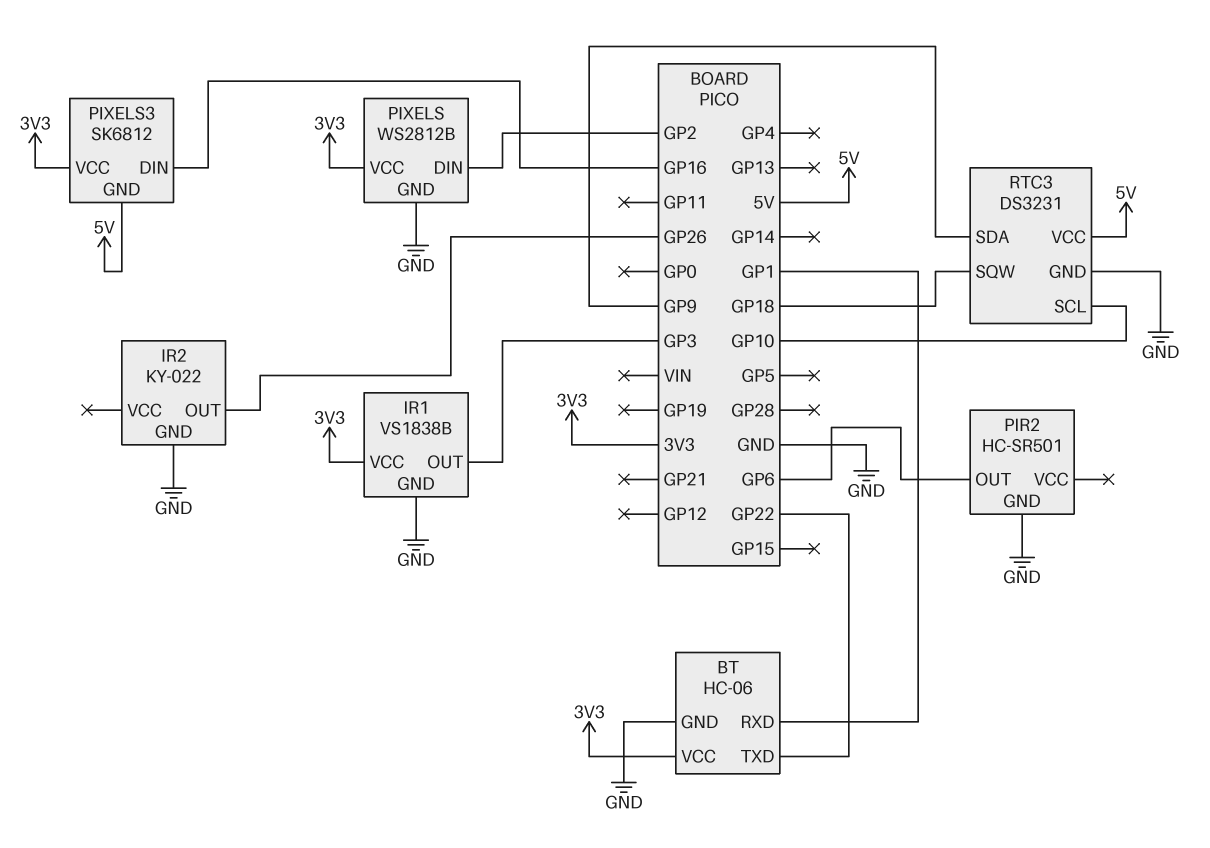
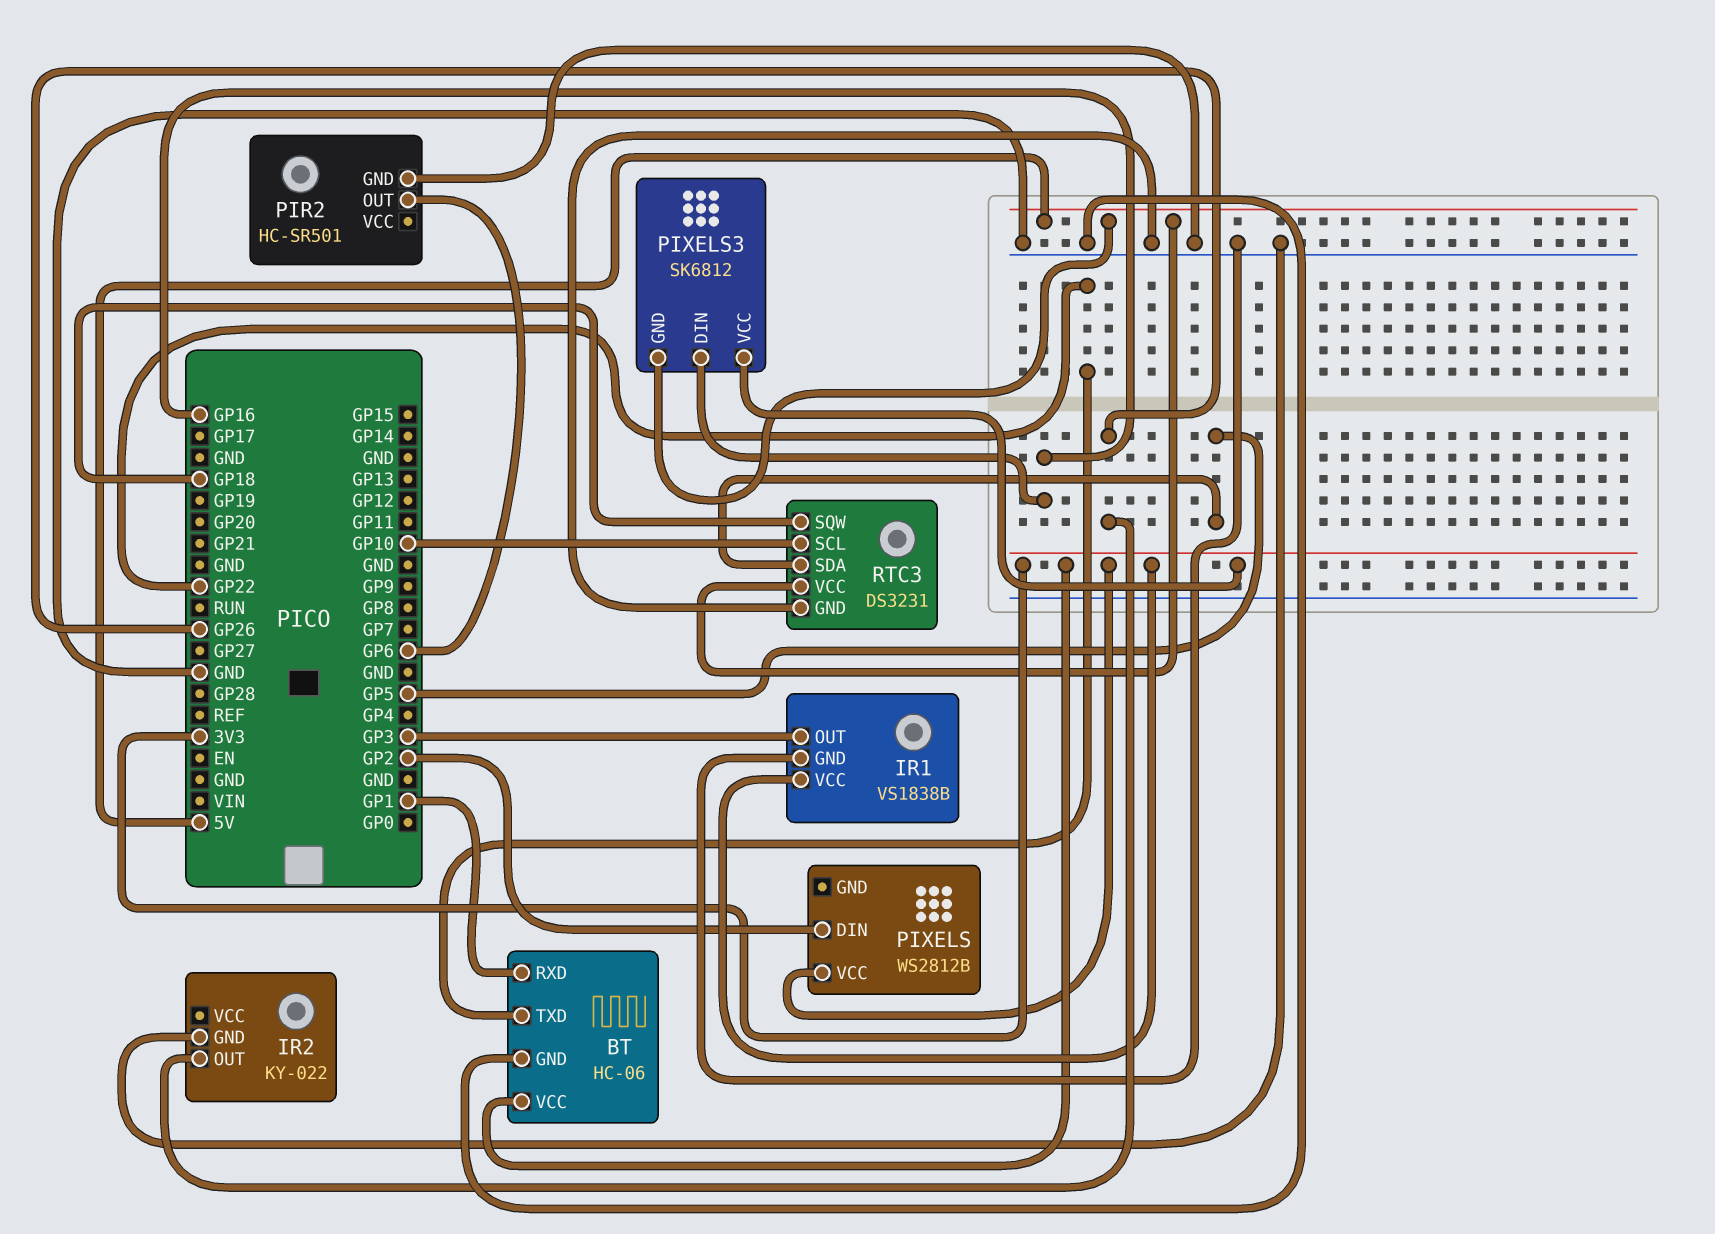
PIXELS pin GND: GND -> none
RTC3 pin SDA: GP9 -> GP5

